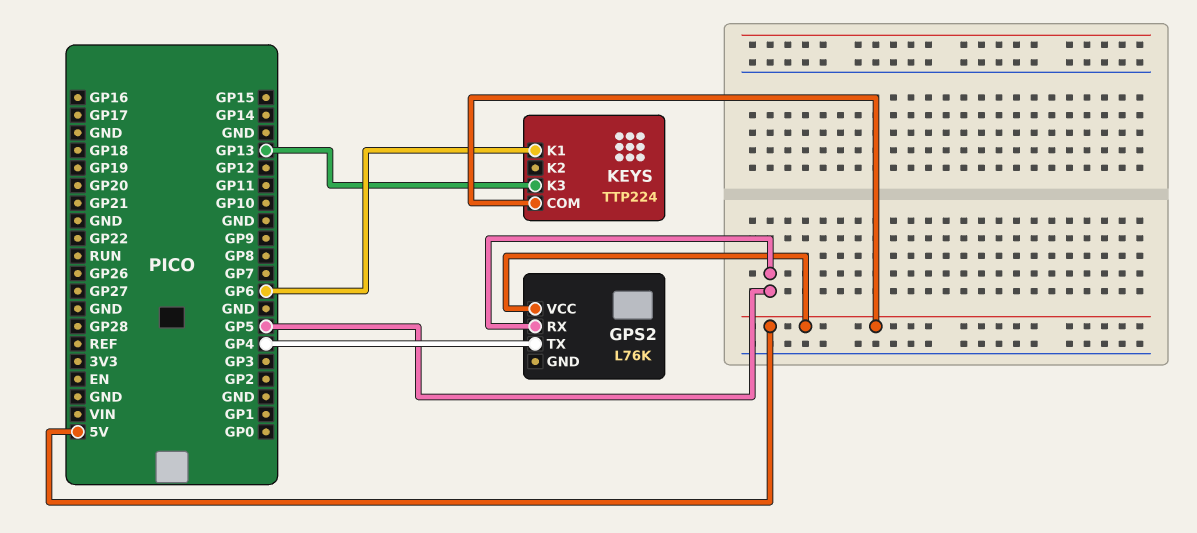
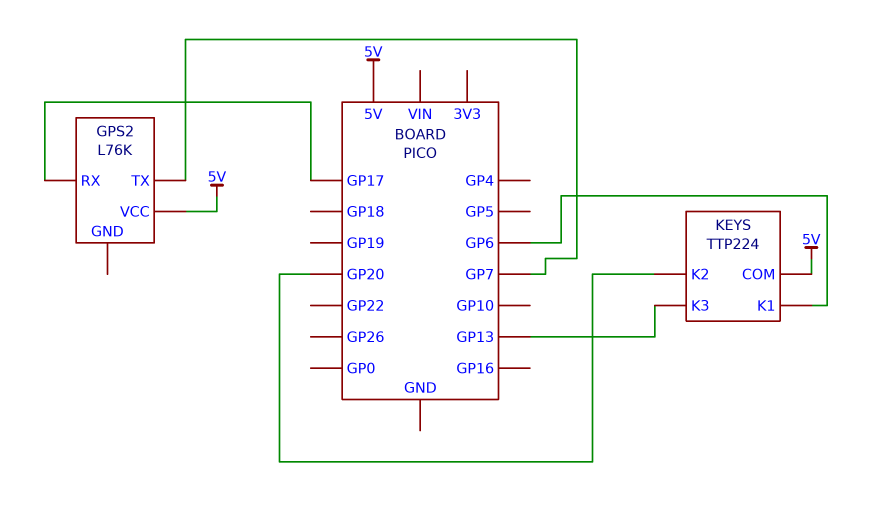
GPS2 pin RX: GP5 -> GP17
GPS2 pin TX: GP4 -> GP7
KEYS pin K2: none -> GP20

